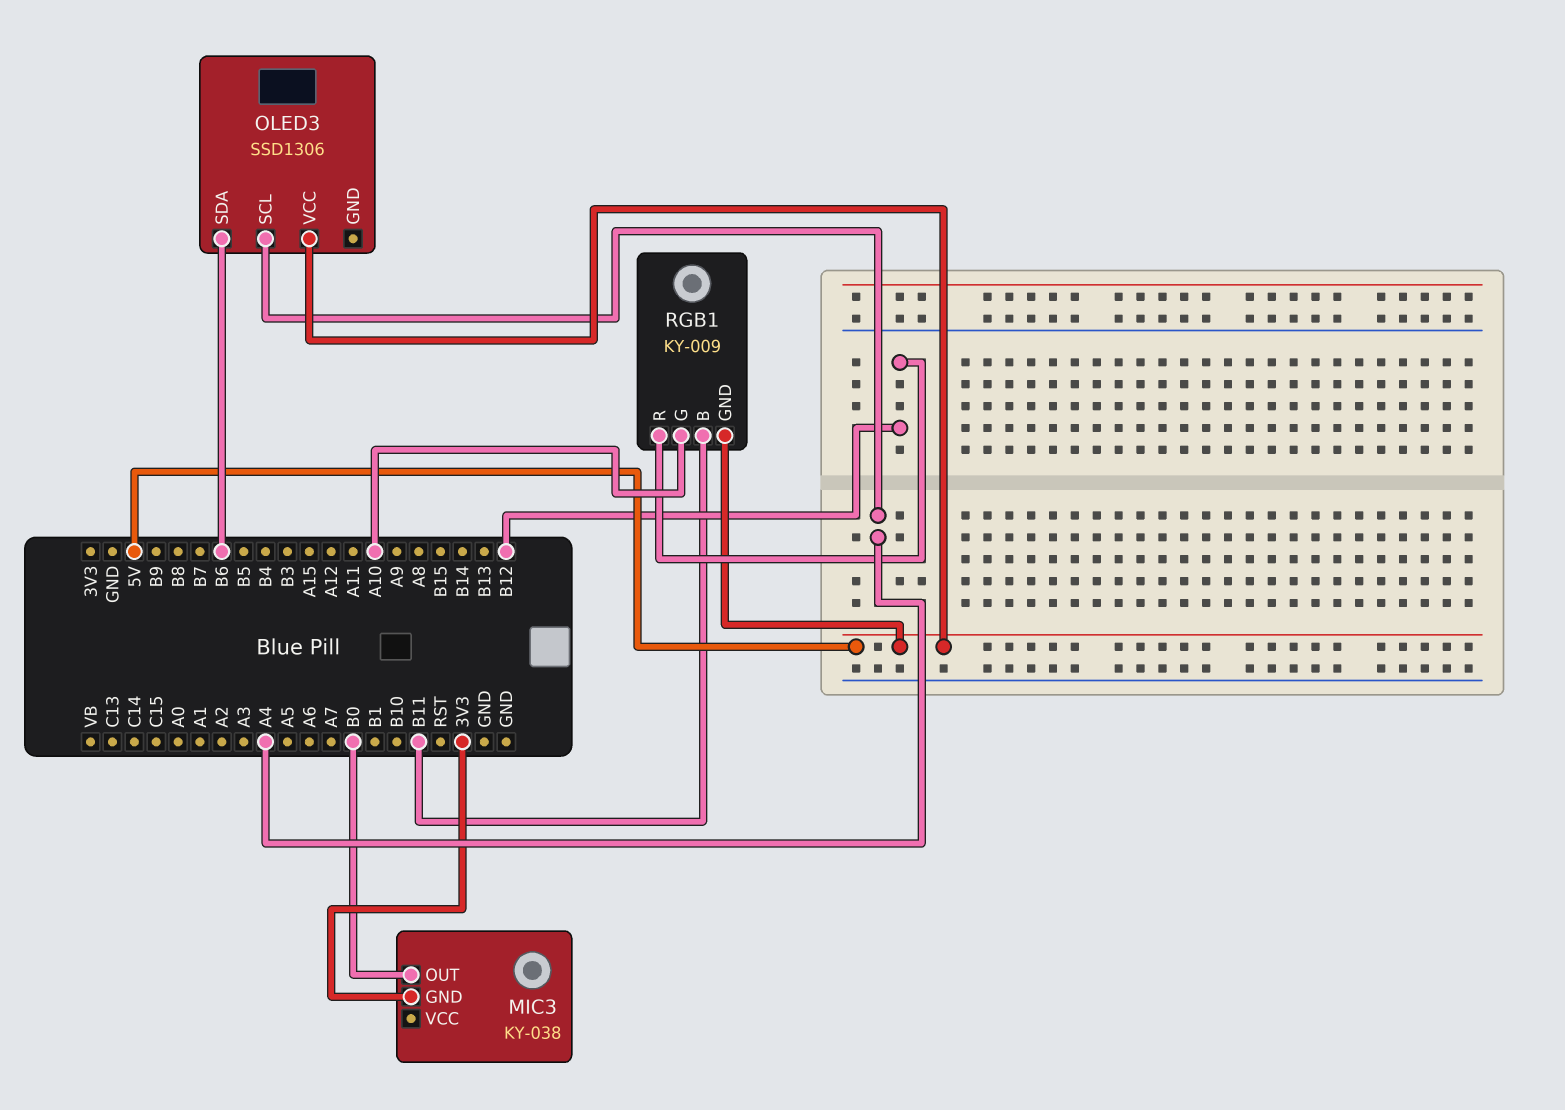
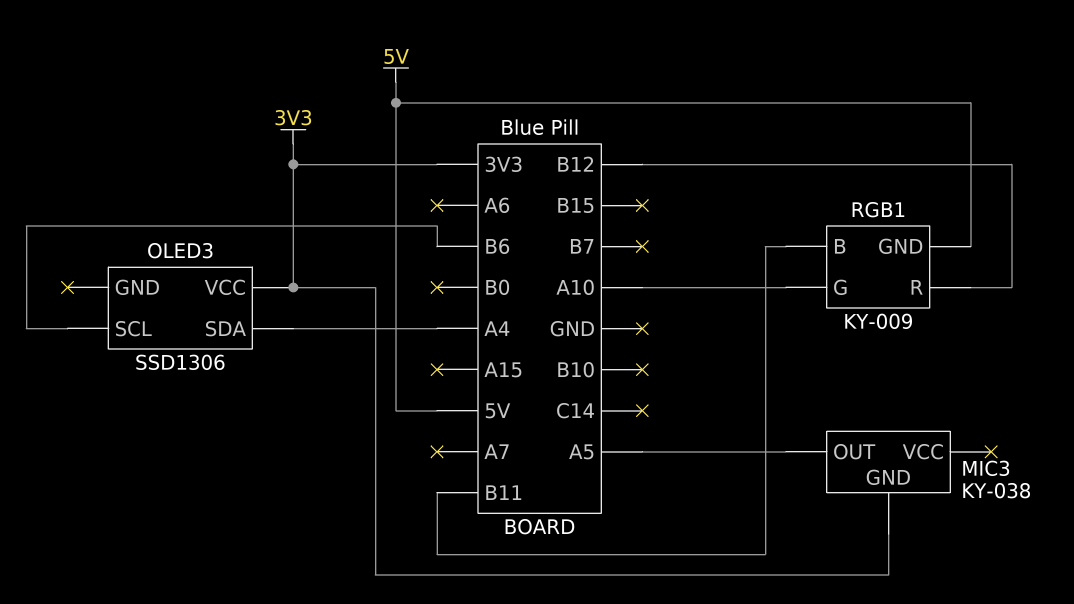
MIC3 pin OUT: B0 -> A5
OLED3 pin SCL: A4 -> B6
OLED3 pin SDA: B6 -> A4
OLED3 pin VCC: 5V -> 3V3

